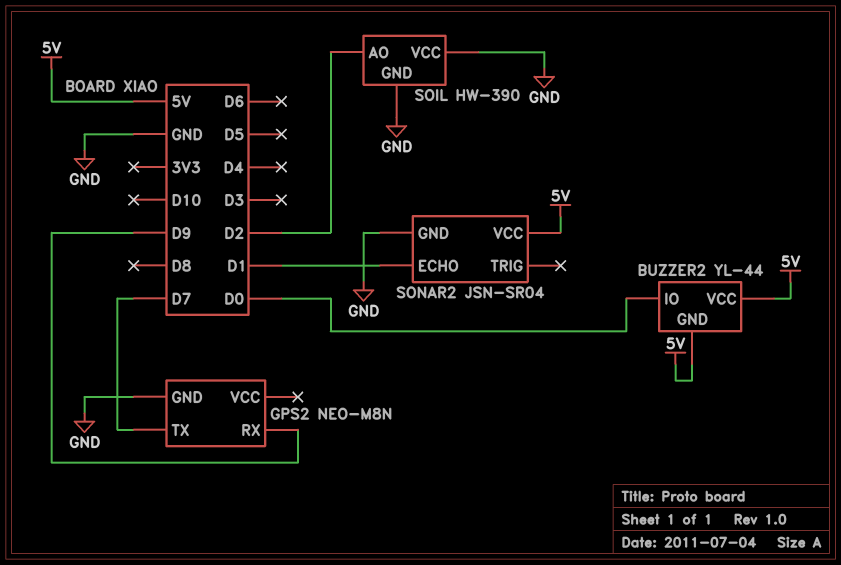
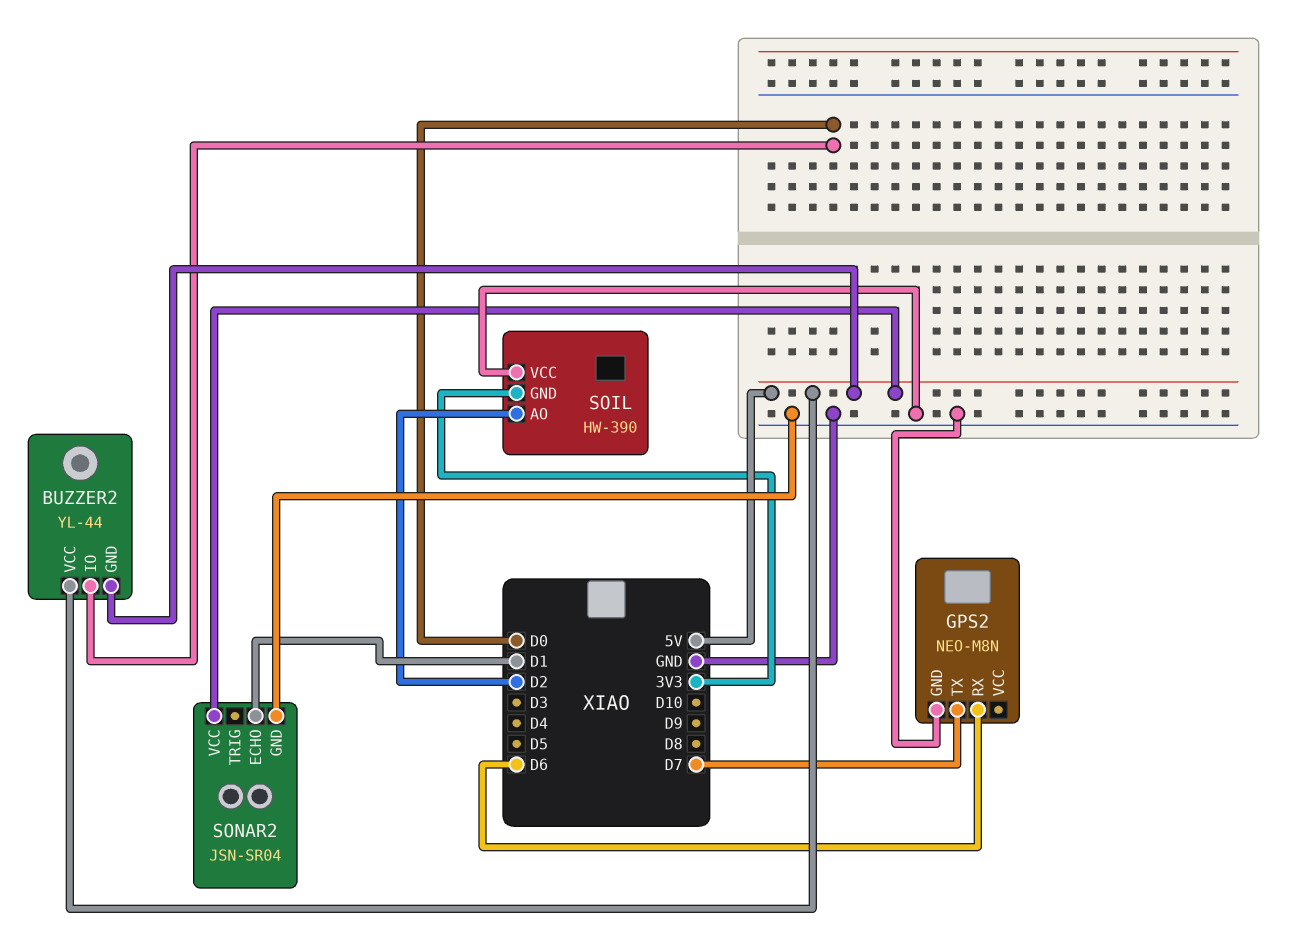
GPS2 pin RX: D9 -> D6
SOIL pin GND: GND -> 3V3

